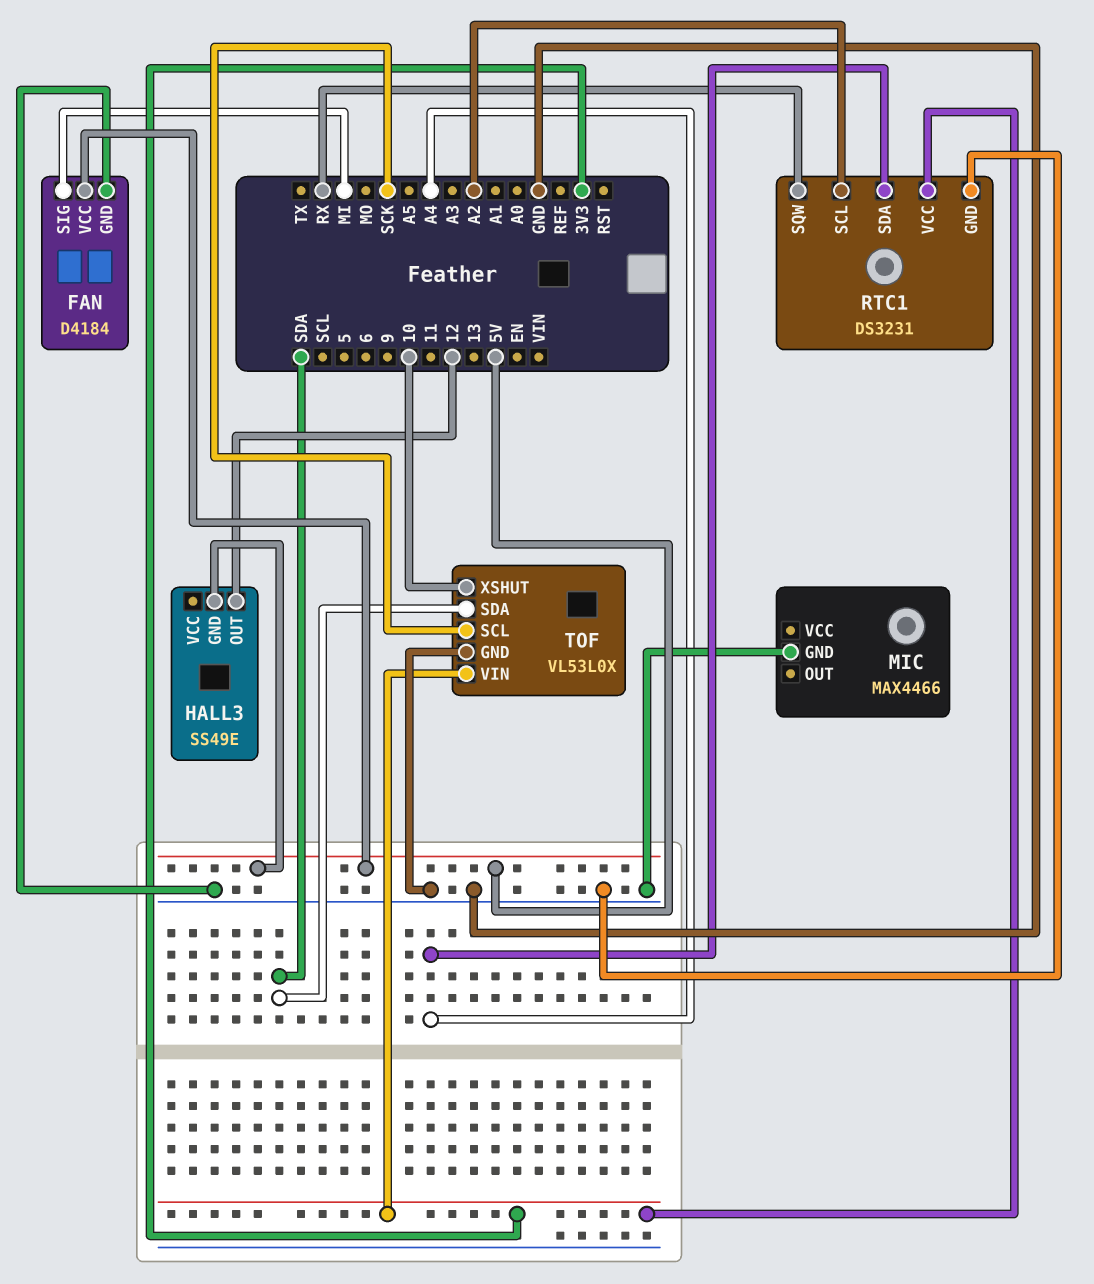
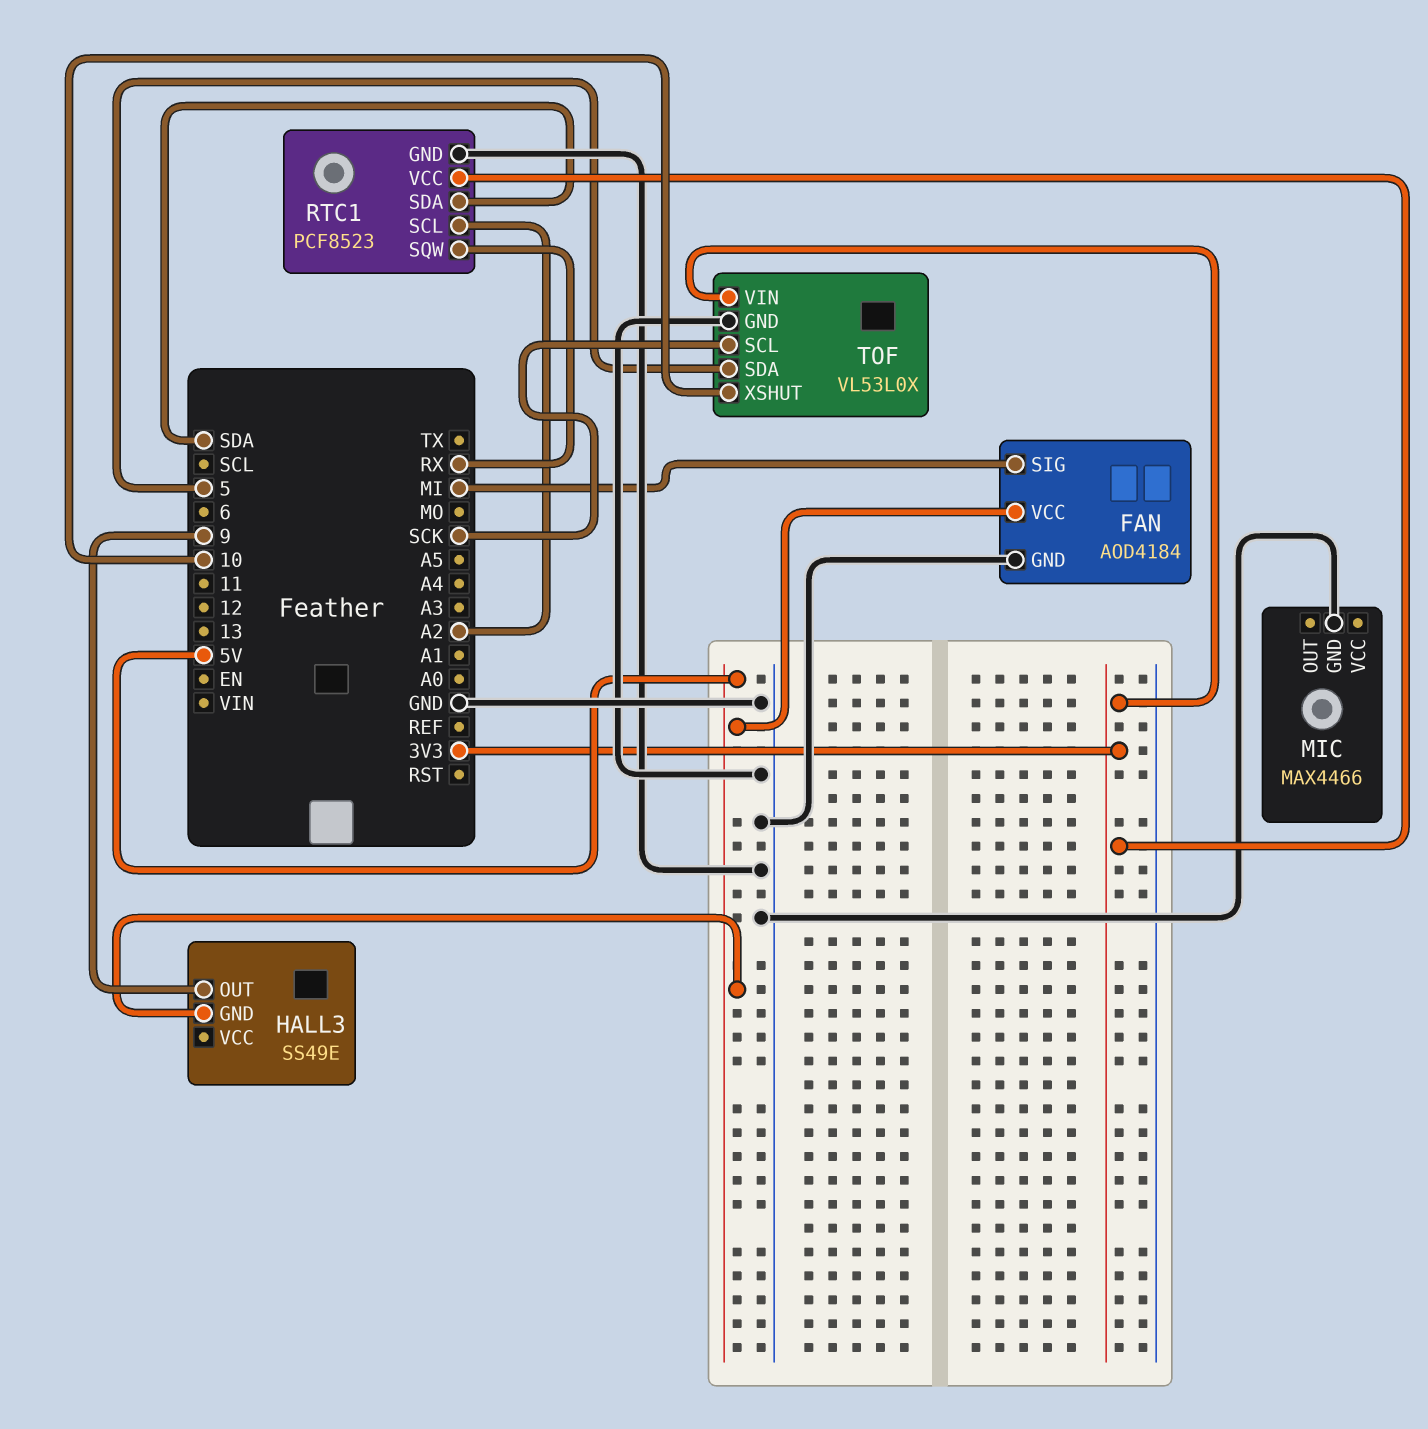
FAN: D4184 -> AOD4184
HALL3 pin OUT: 12 -> 9
RTC1: DS3231 -> PCF8523
RTC1 pin SDA: A4 -> SDA
TOF pin SDA: SDA -> 5

